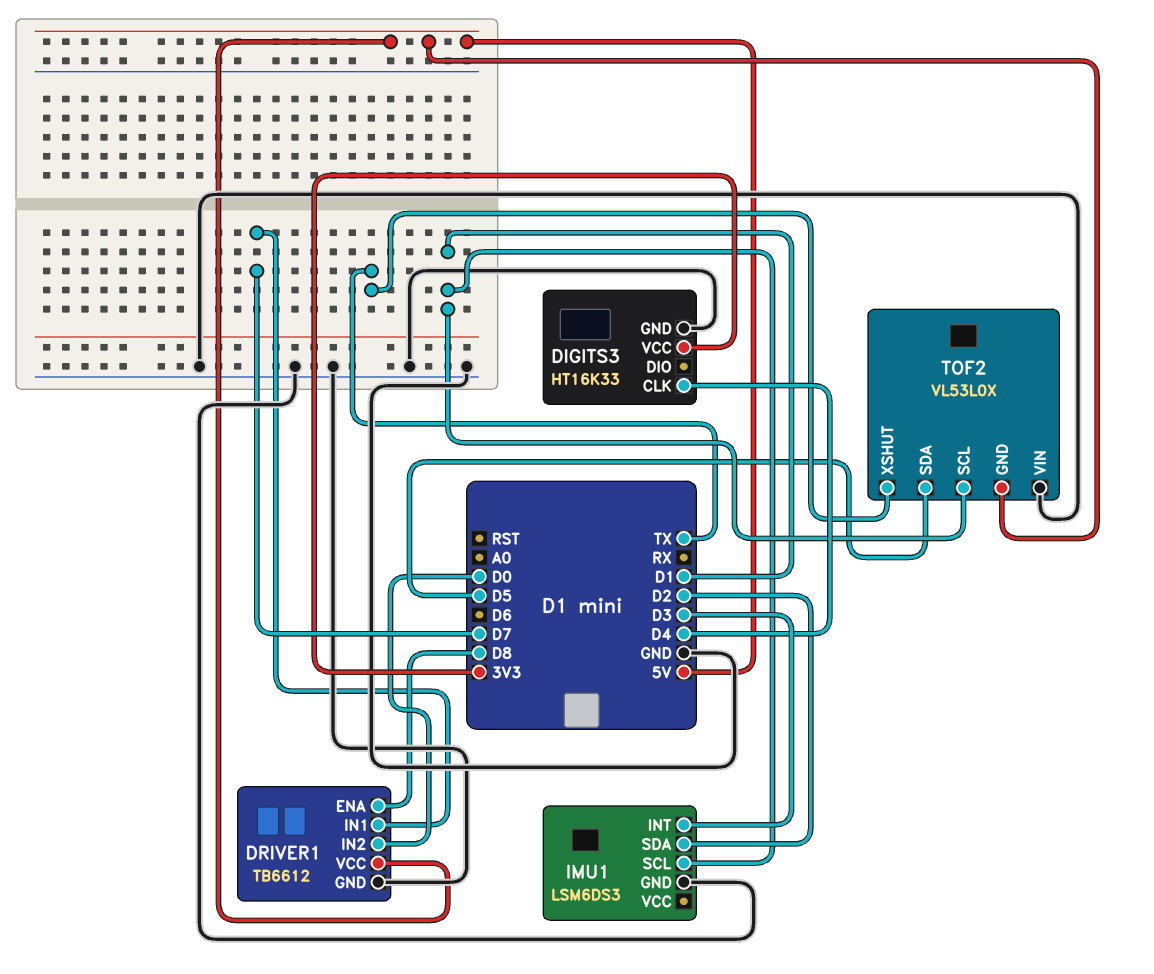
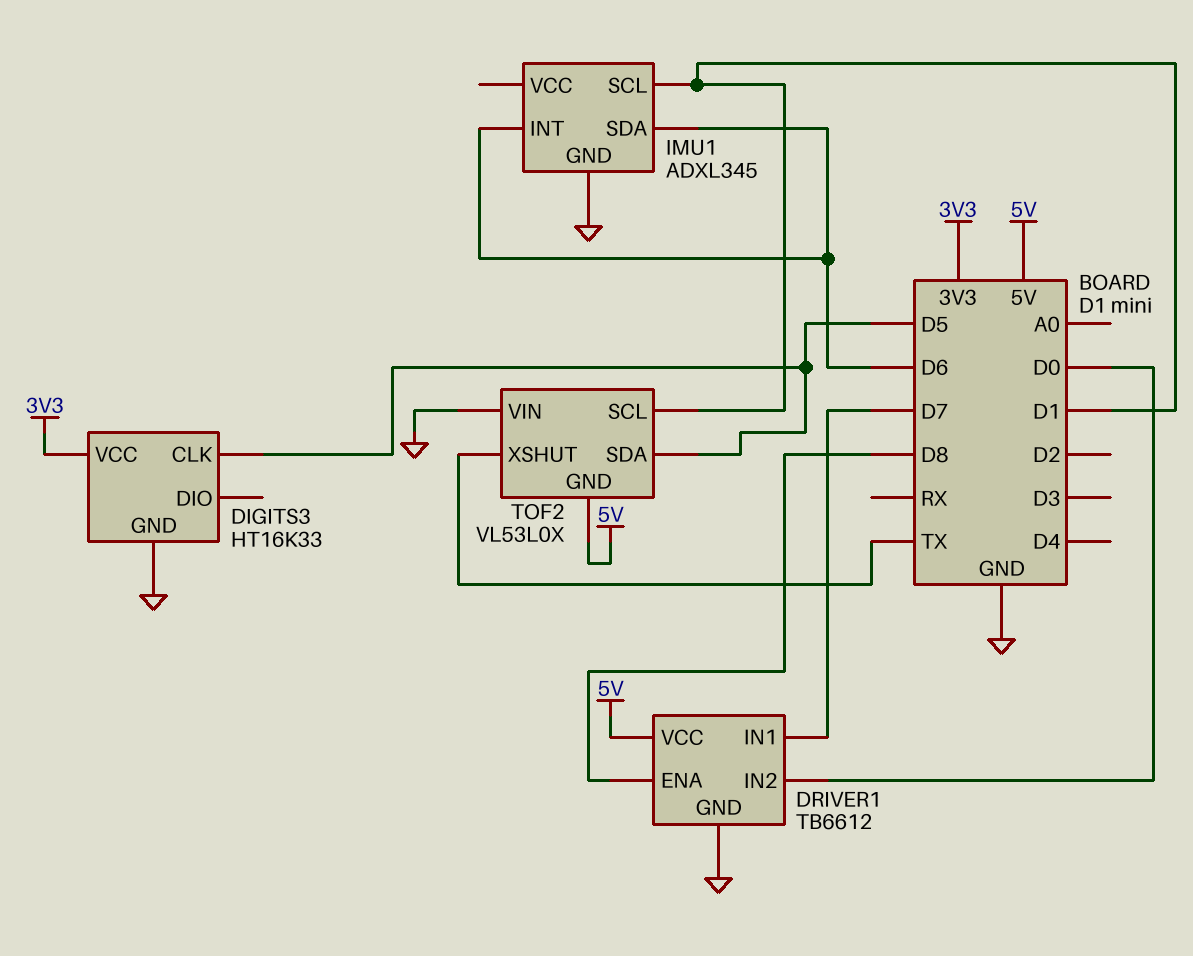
DIGITS3 pin CLK: D4 -> D5
IMU1: LSM6DS3 -> ADXL345
IMU1 pin INT: D3 -> D6
IMU1 pin SDA: D2 -> D6

